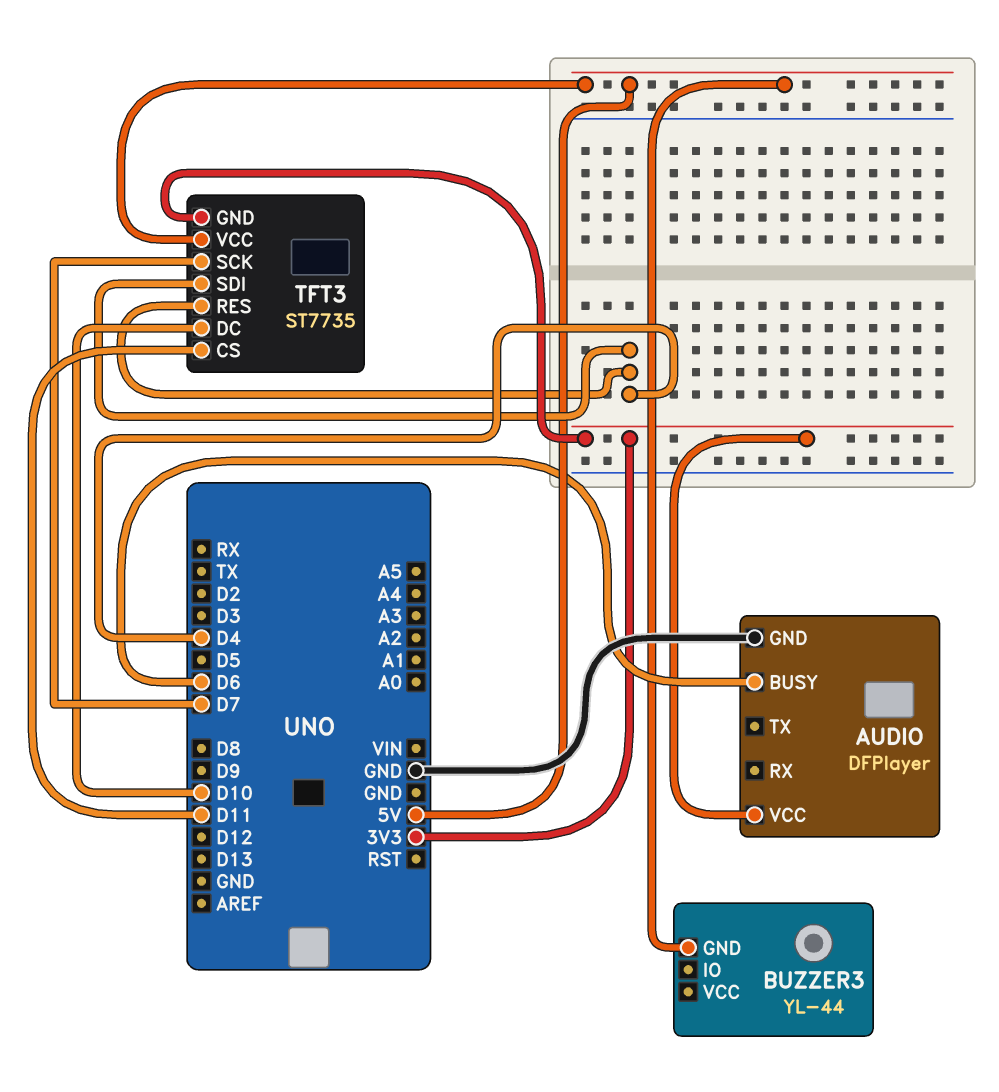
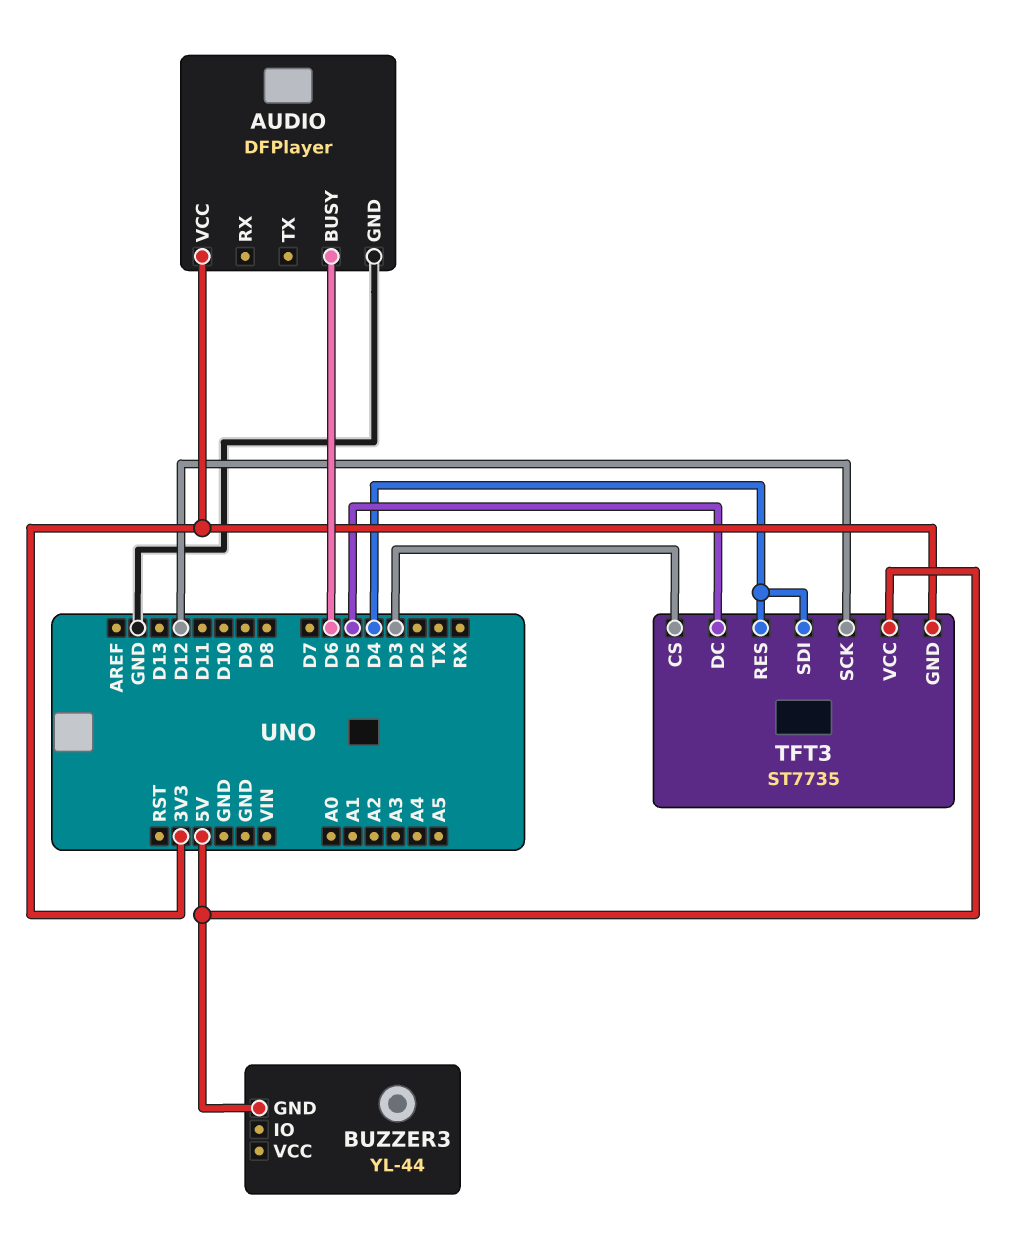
TFT3 pin CS: D11 -> D3
TFT3 pin DC: D10 -> D5
TFT3 pin SCK: D7 -> D12

